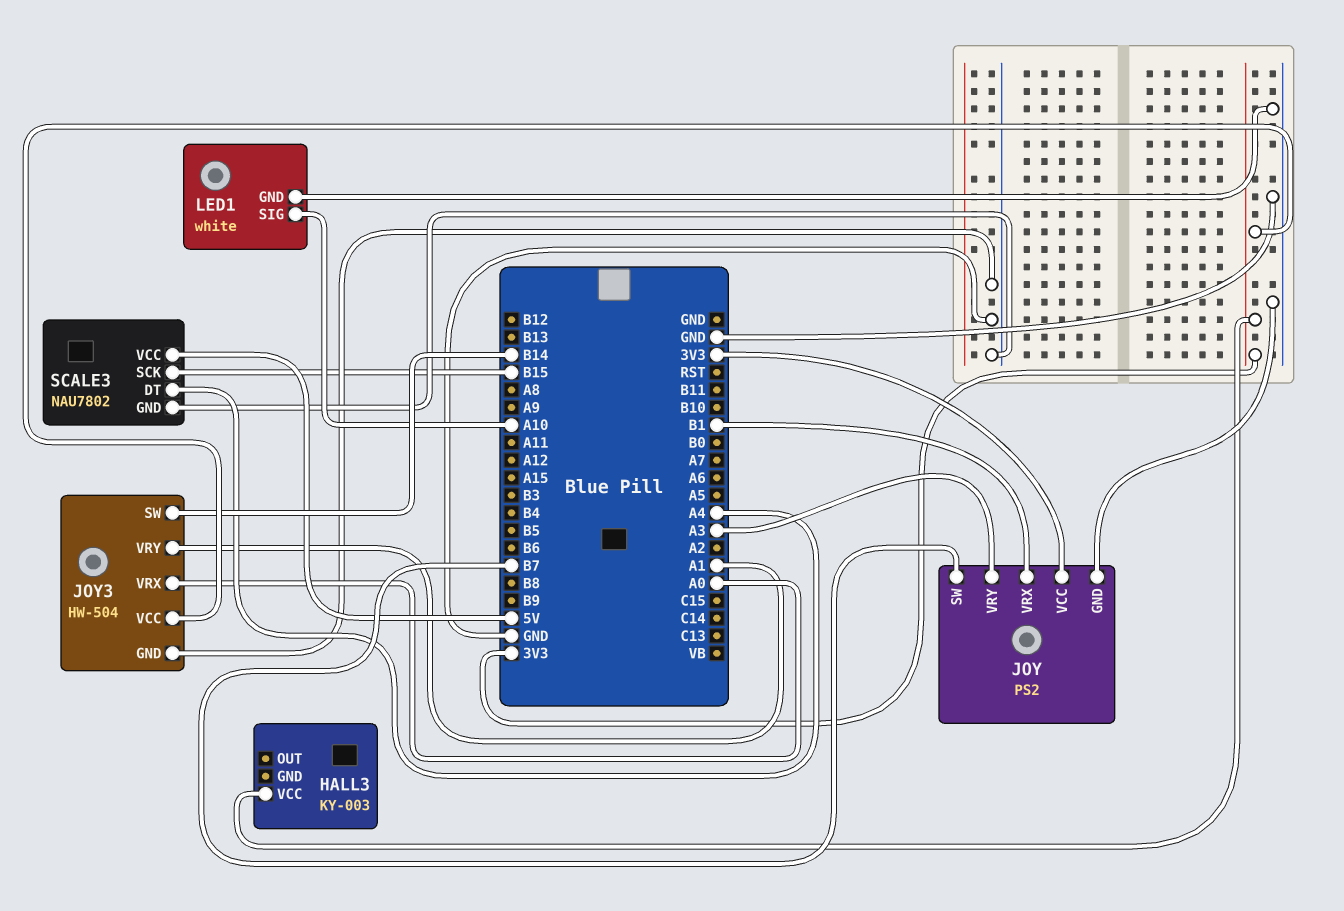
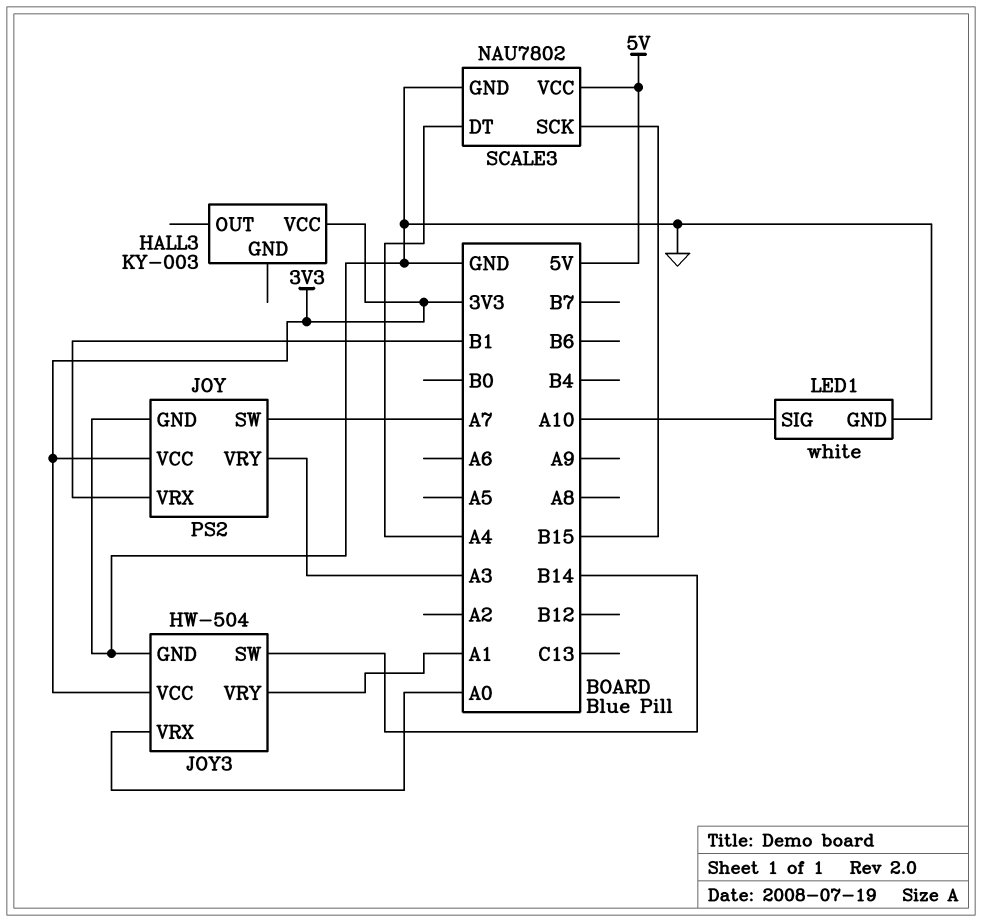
JOY pin SW: B7 -> A7

